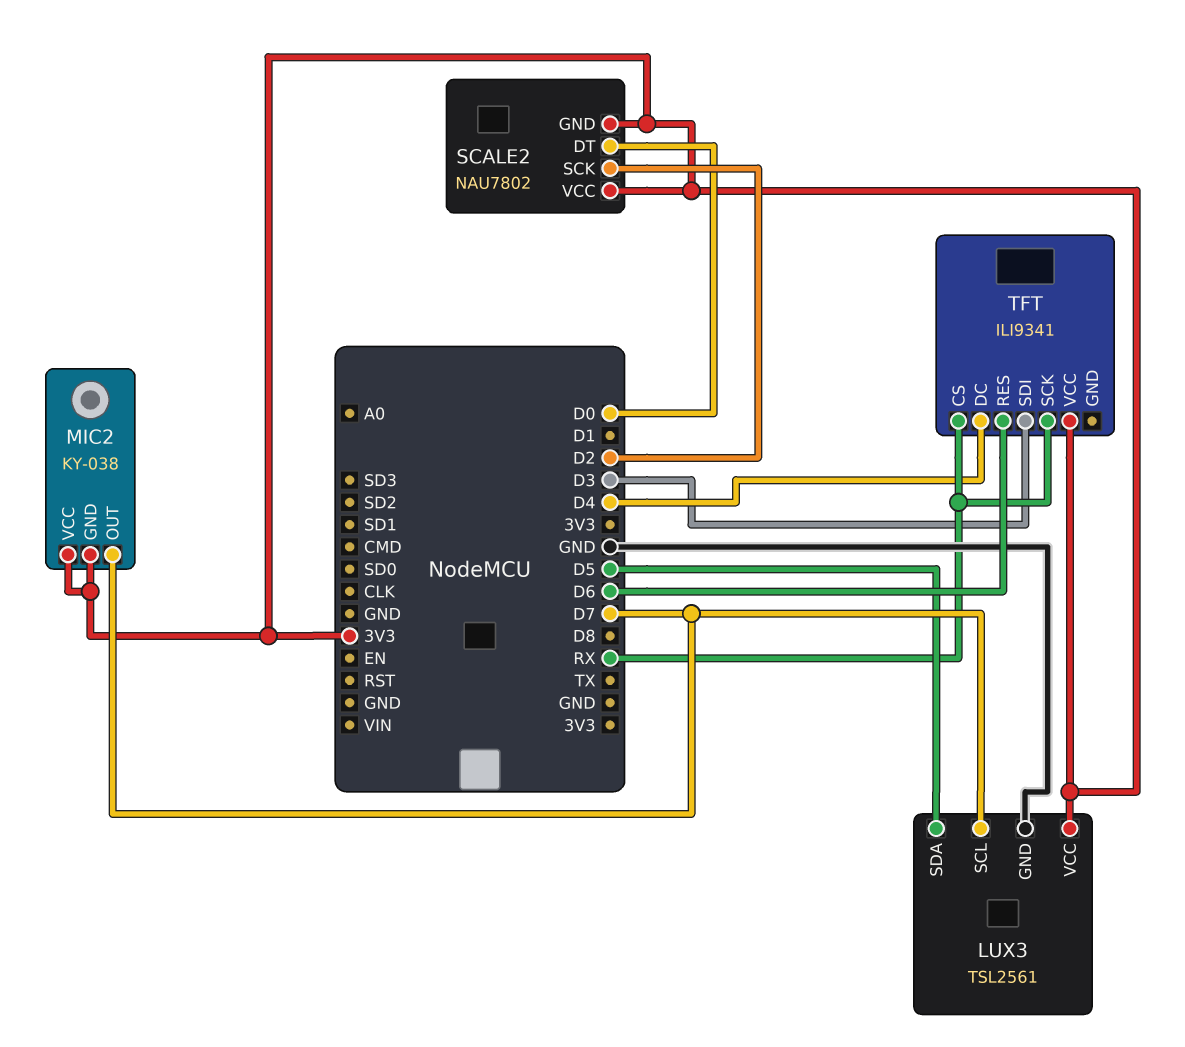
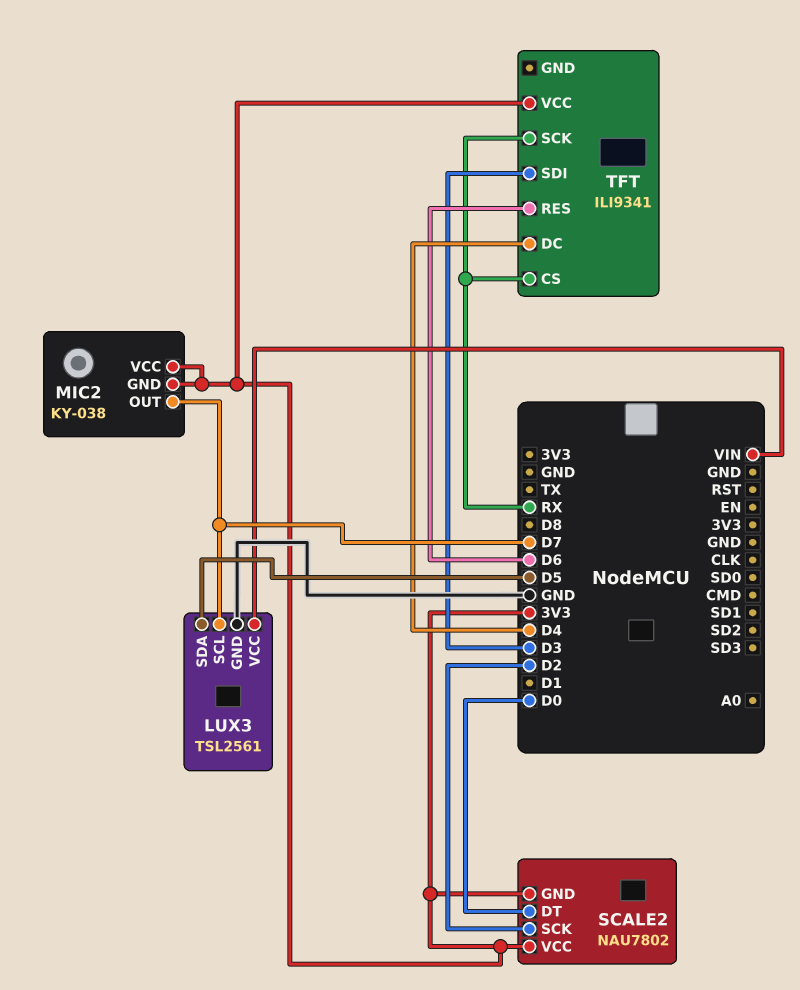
LUX3 pin VCC: 3V3 -> VIN

